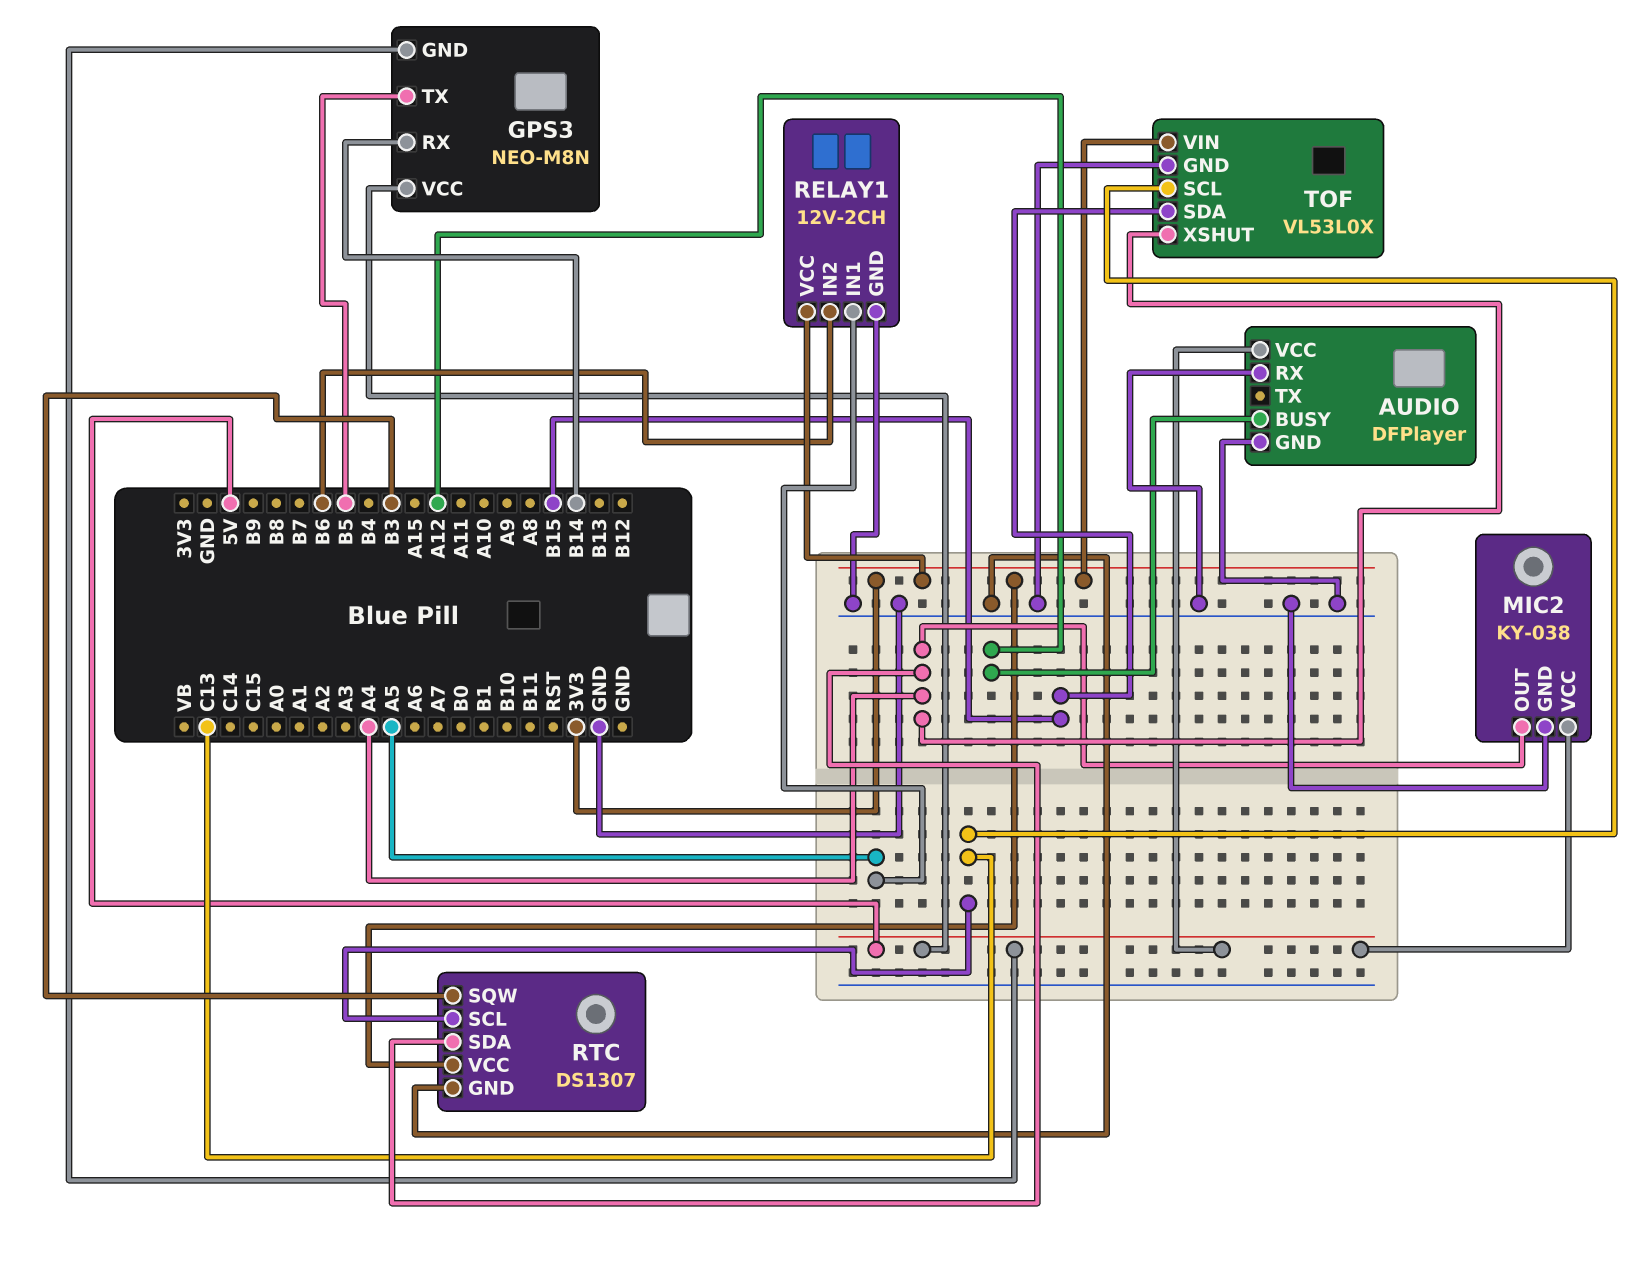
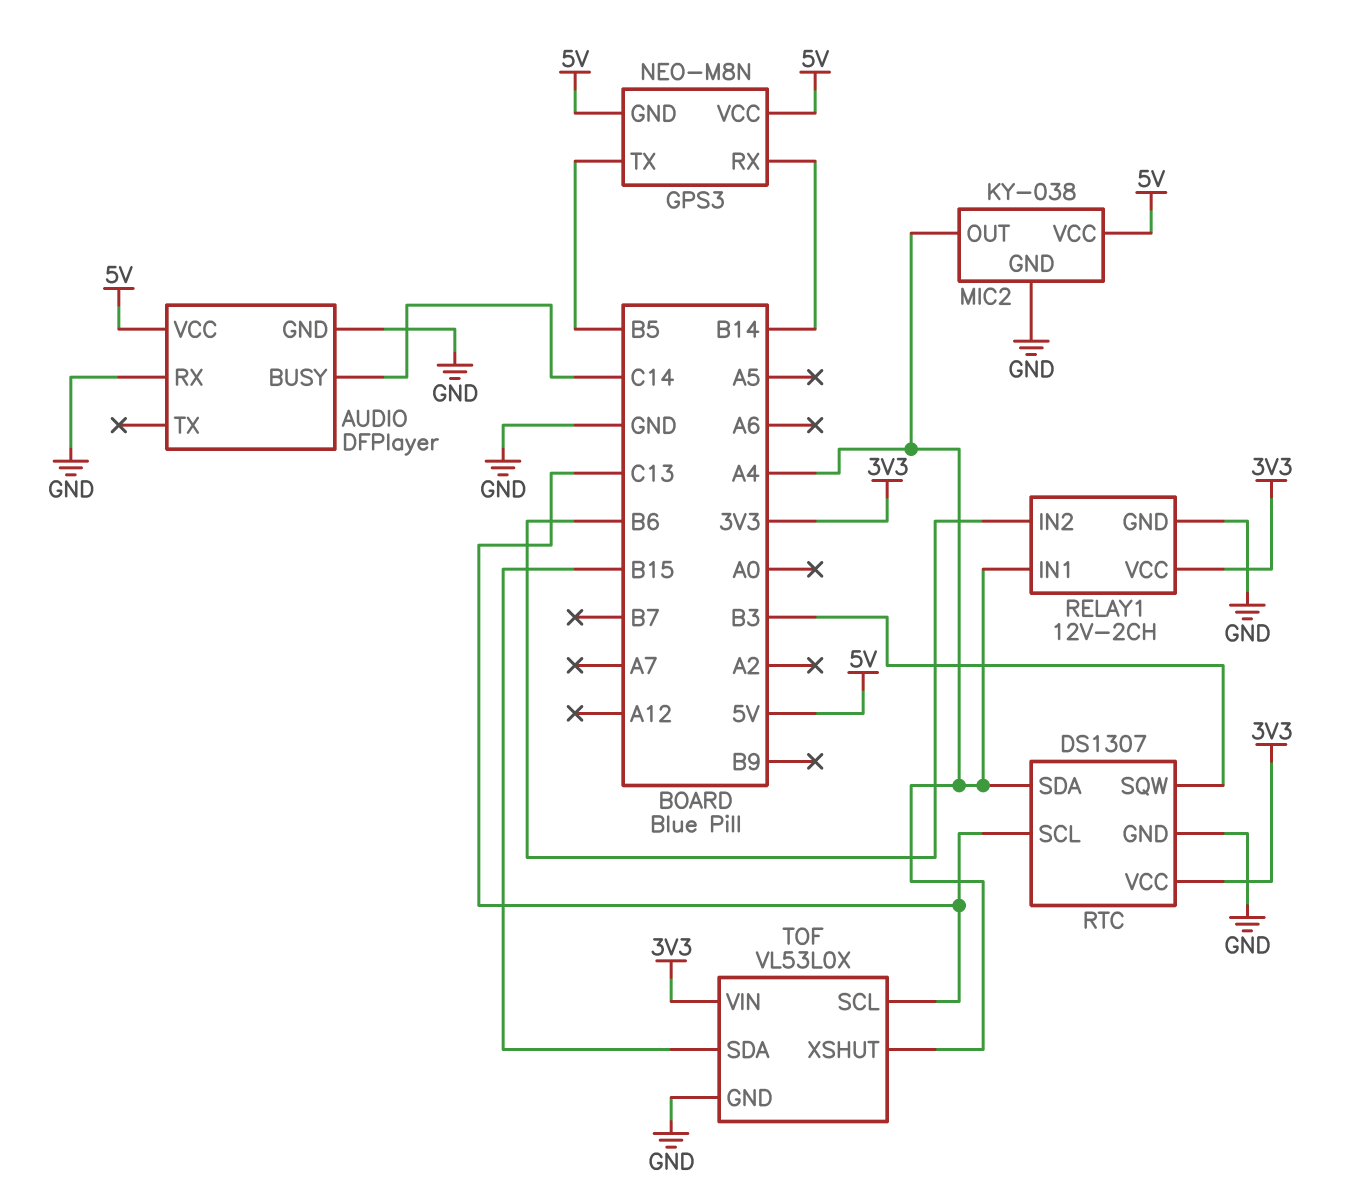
AUDIO pin BUSY: A12 -> C14
RELAY1 pin IN1: A5 -> A4

